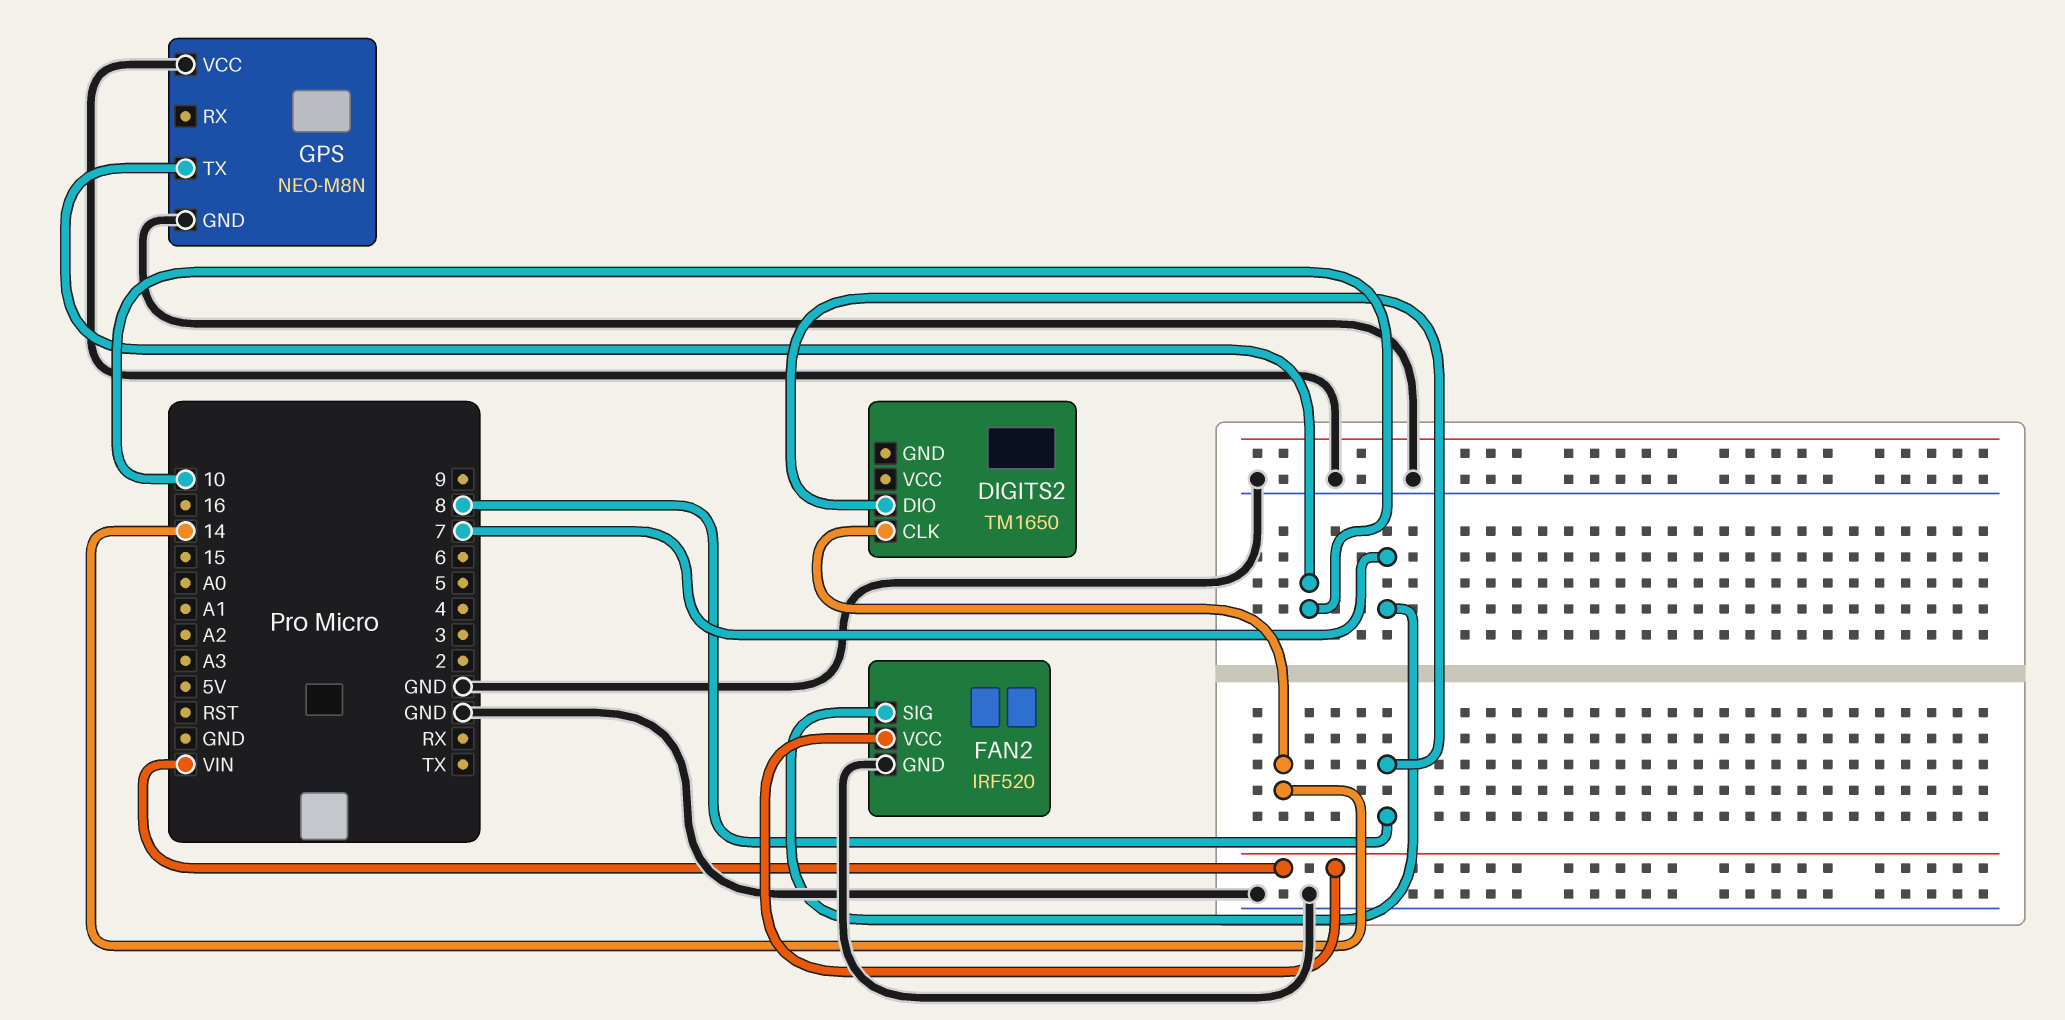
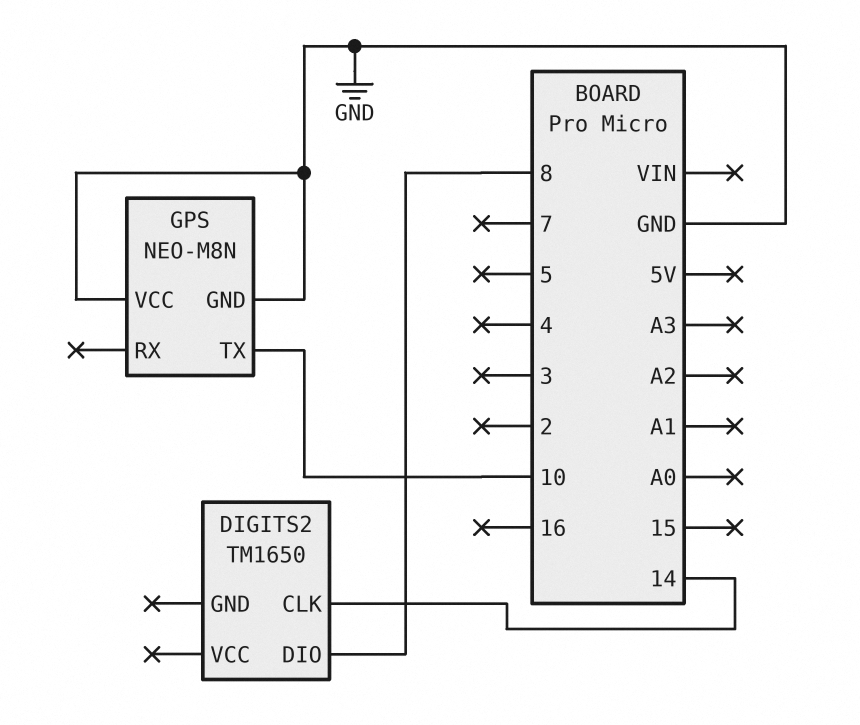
FAN2: IRF520 -> none
FAN2 pin GND: GND -> none
FAN2 pin SIG: 7 -> none
FAN2 pin VCC: VIN -> none

